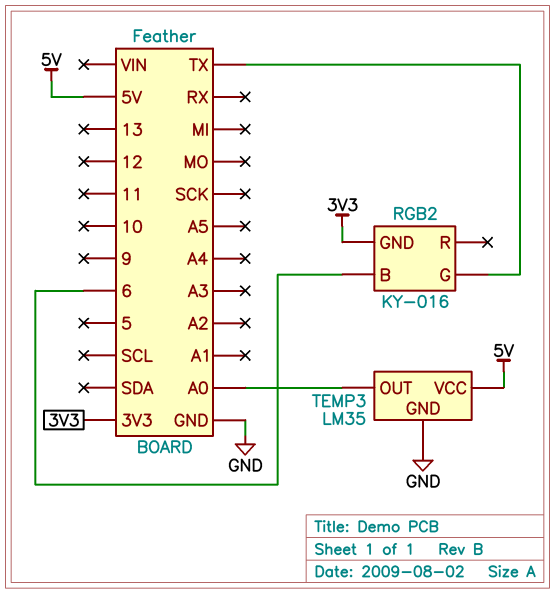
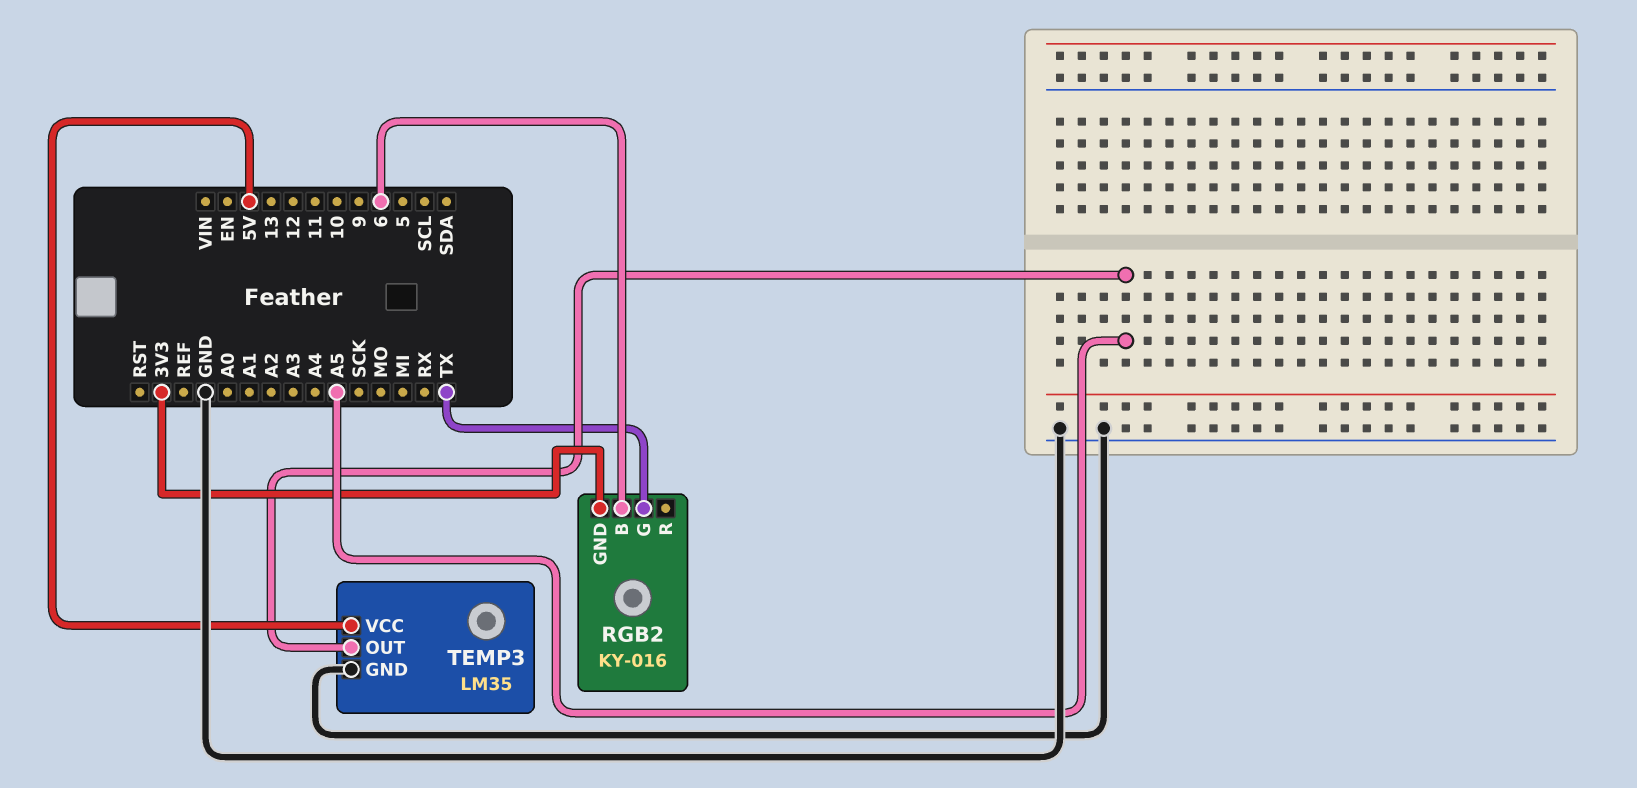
TEMP3 pin OUT: A0 -> A5

